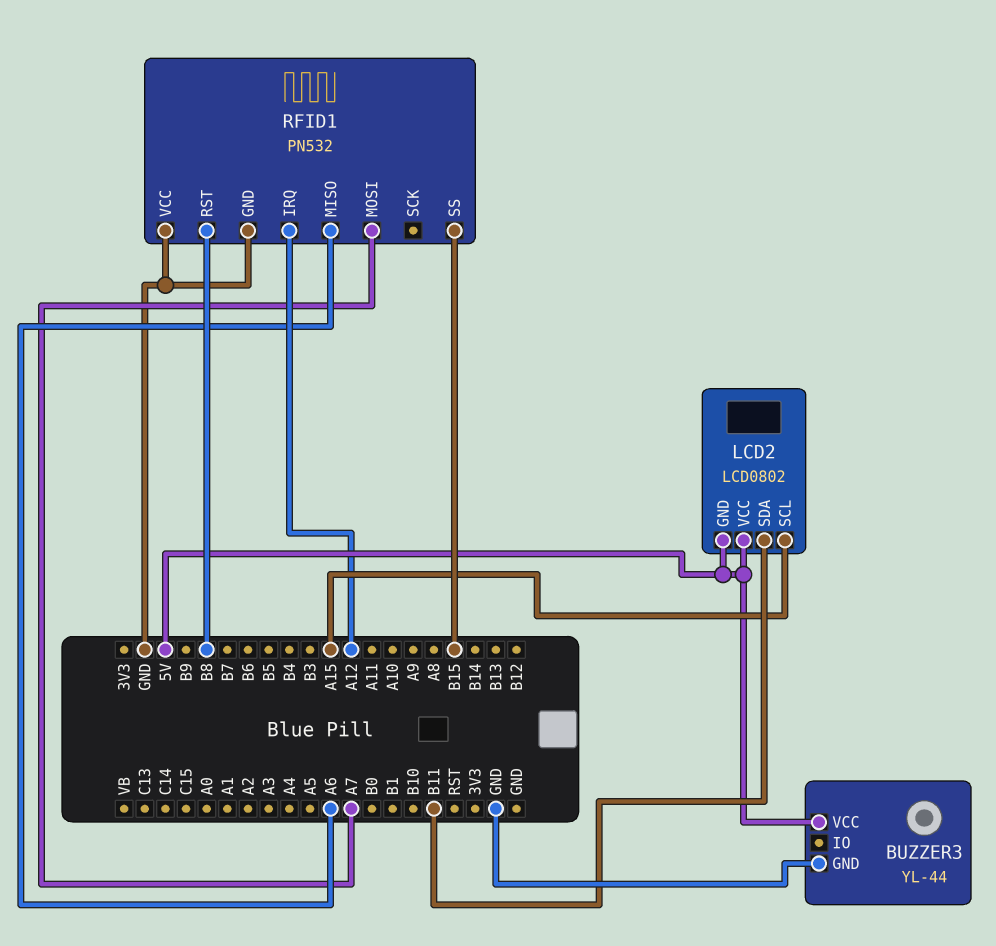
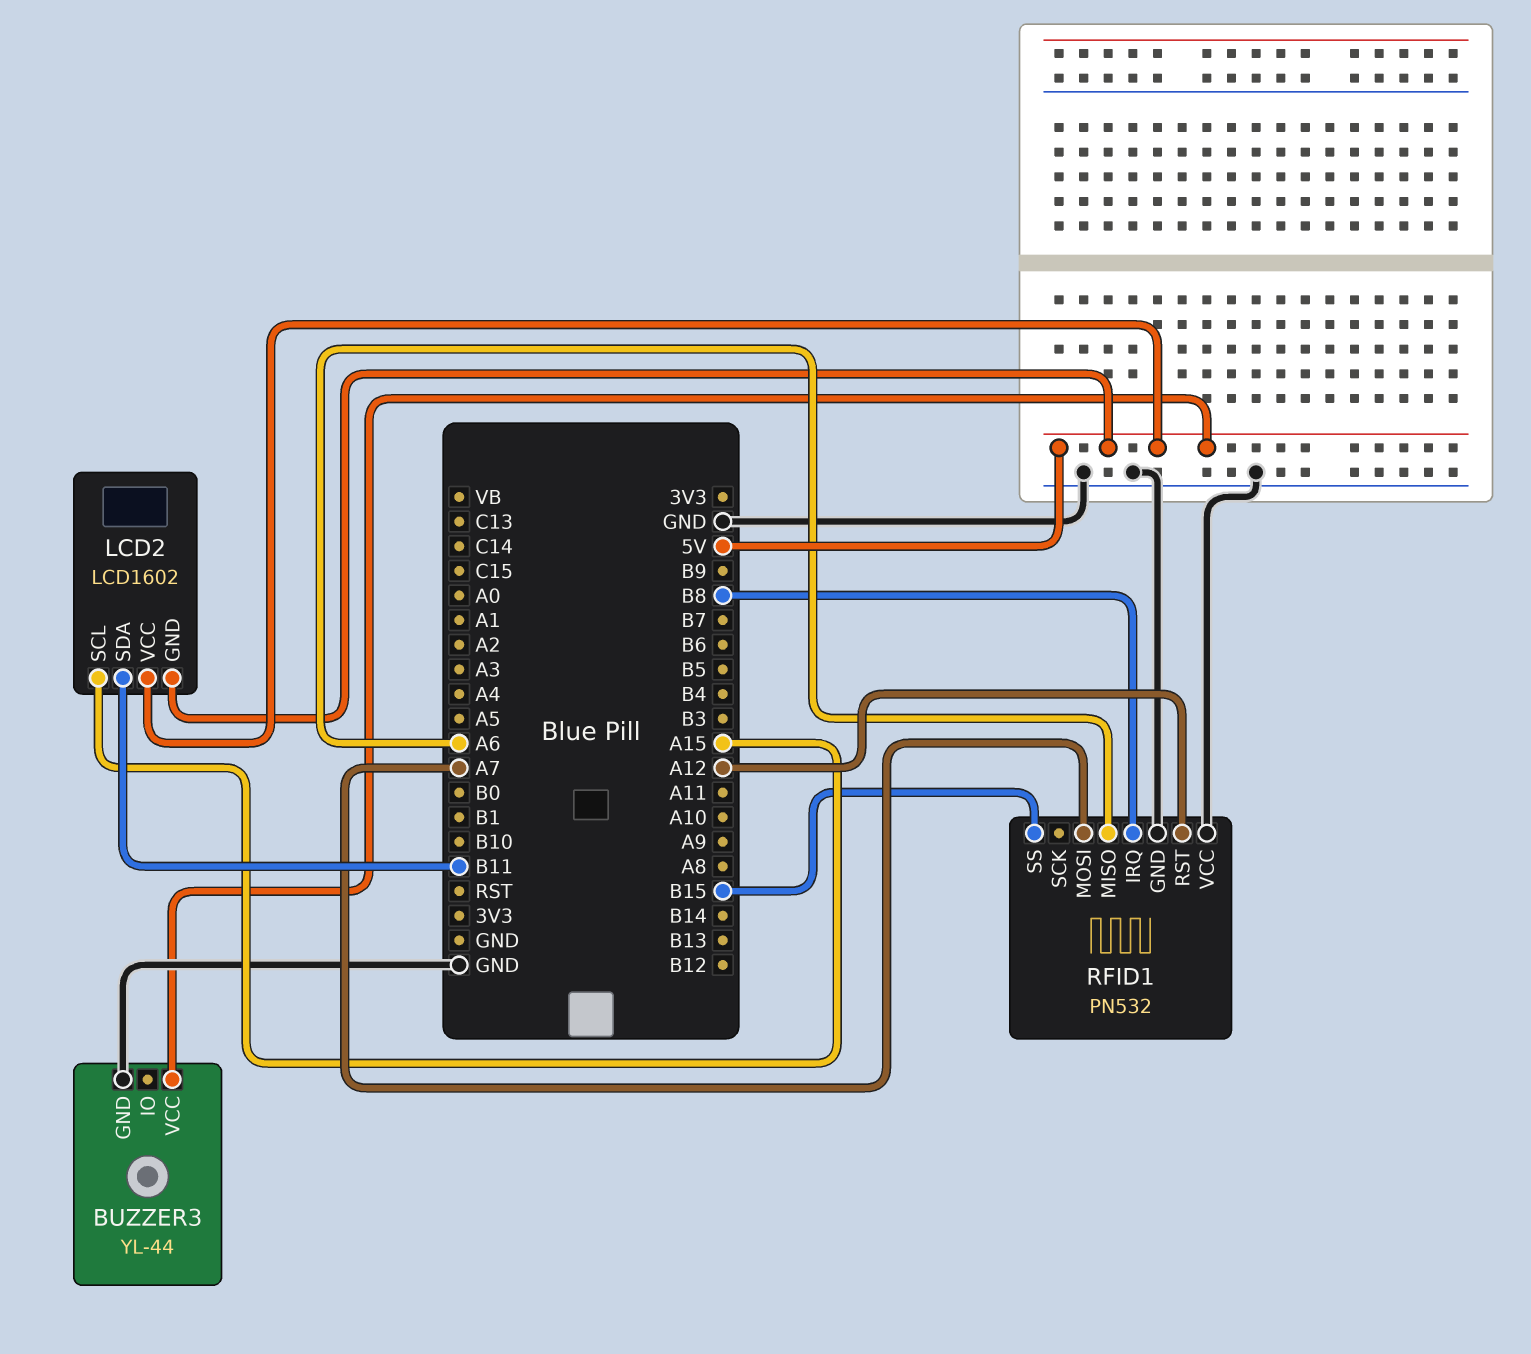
LCD2: LCD0802 -> LCD1602
RFID1 pin IRQ: A12 -> B8
RFID1 pin RST: B8 -> A12

